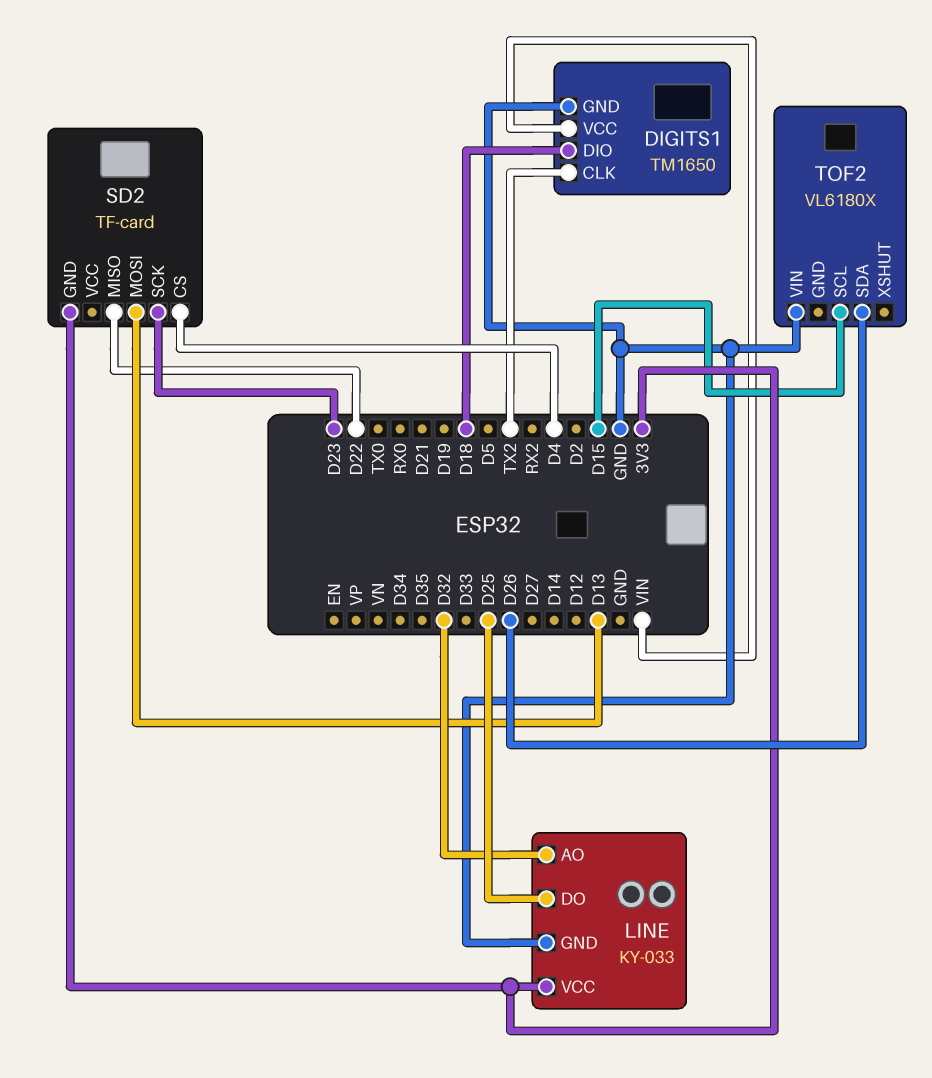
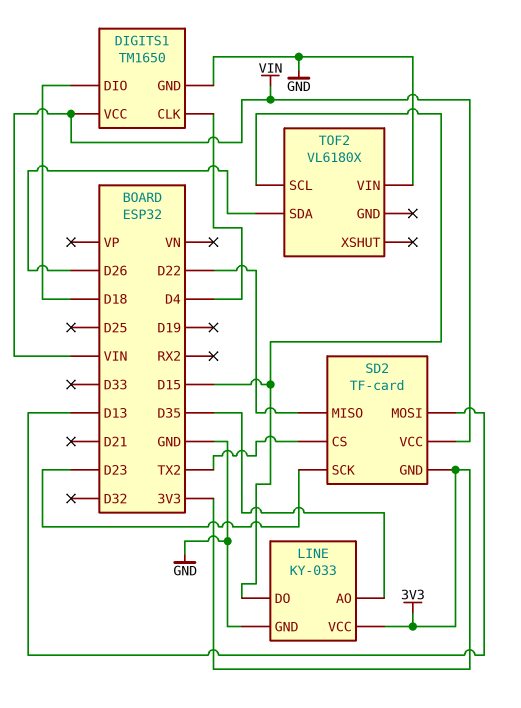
DIGITS1 pin CLK: TX2 -> D4
LINE pin AO: D32 -> D35
LINE pin DO: D25 -> D15
SD2 pin CS: D4 -> TX2
SD2 pin VCC: none -> VIN

